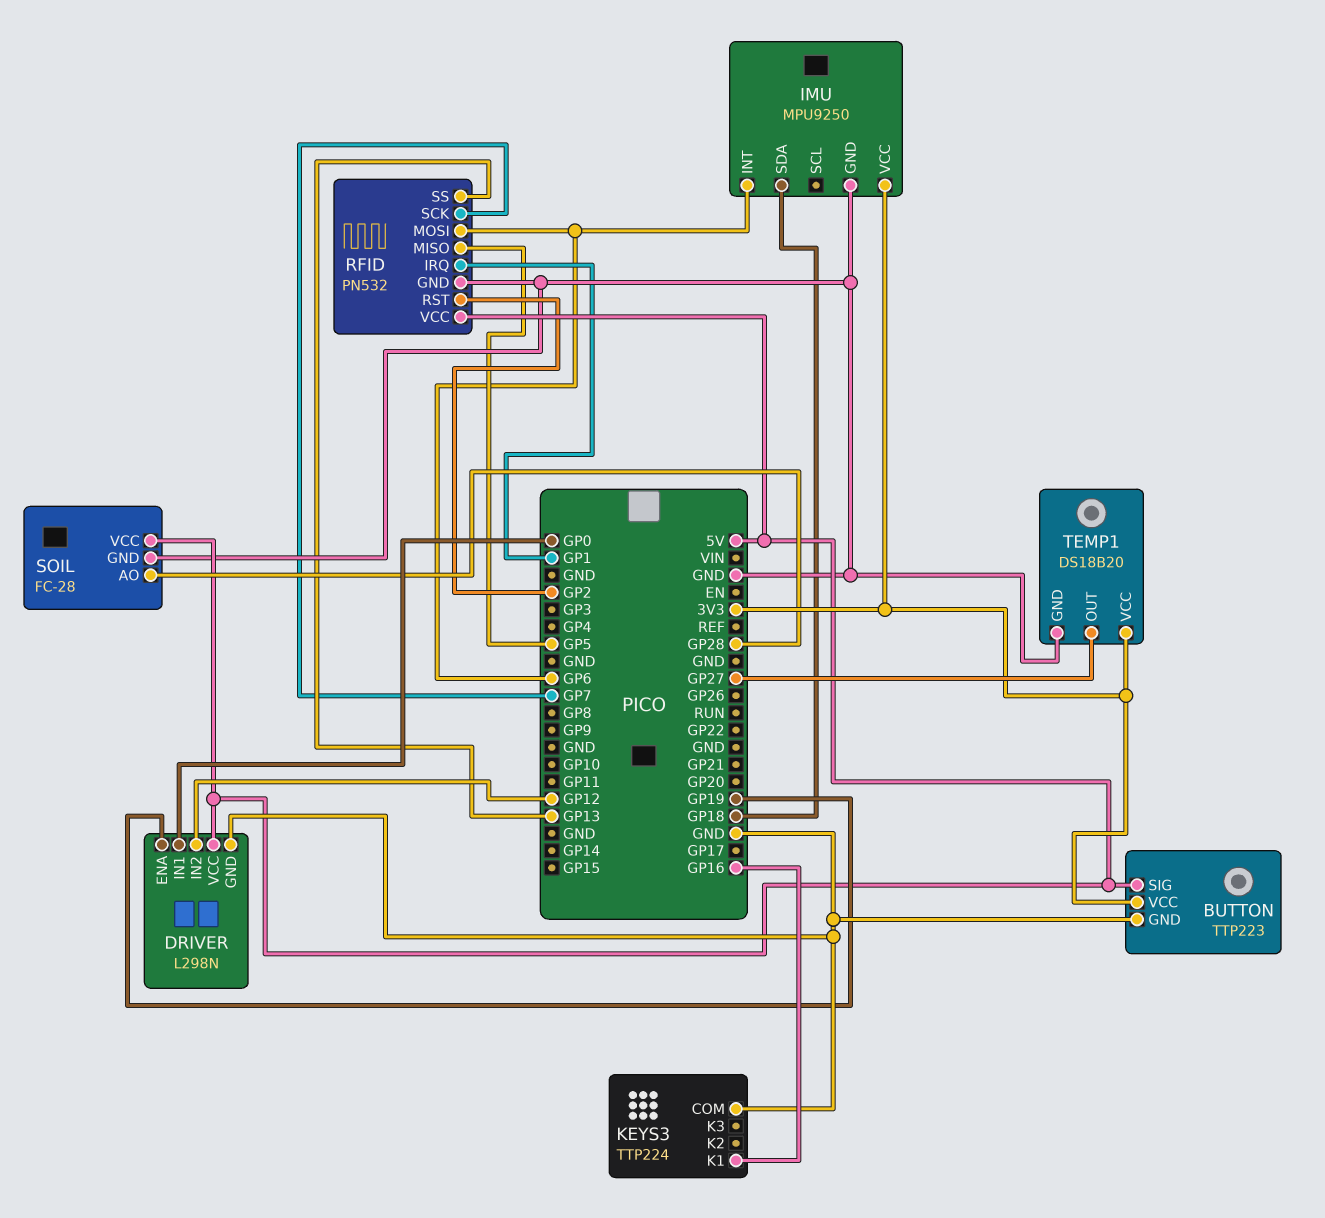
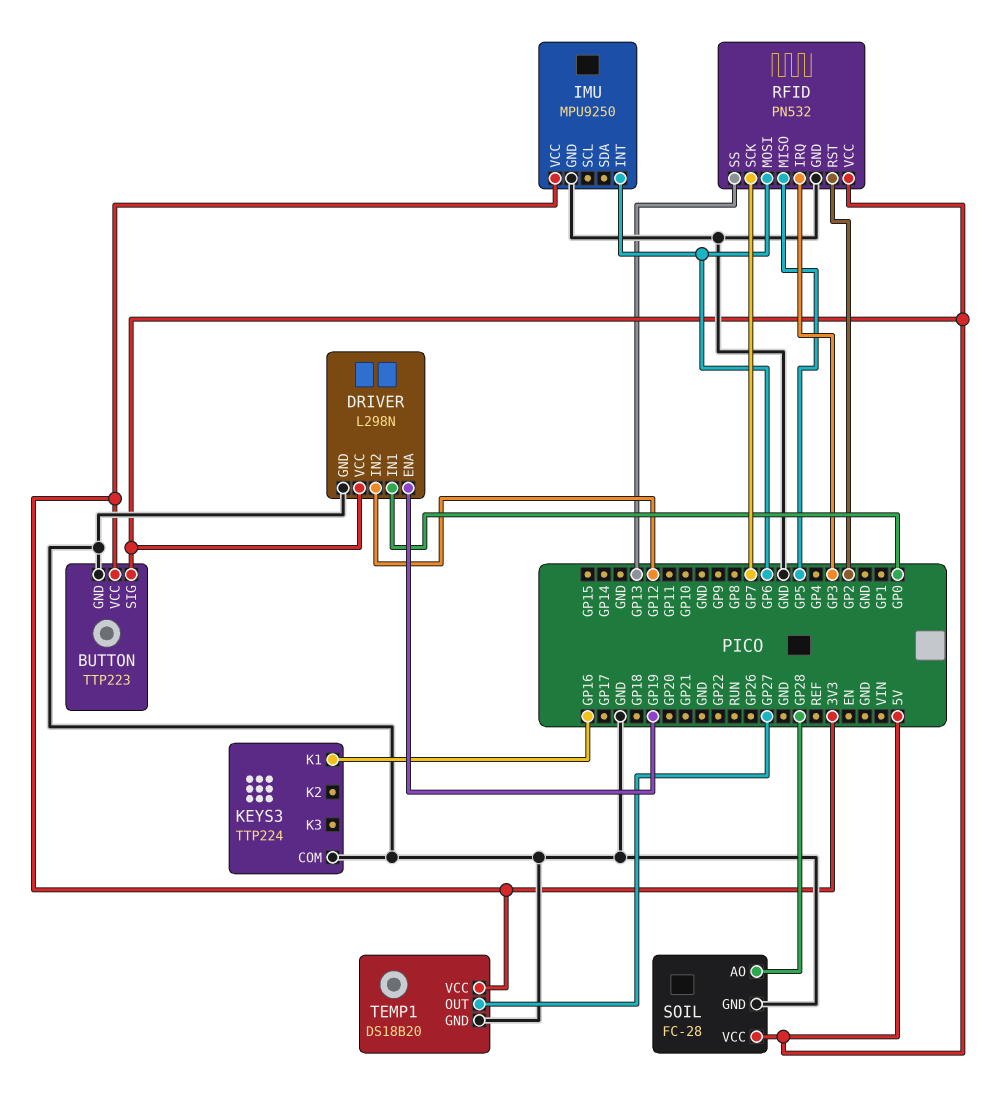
IMU pin SDA: GP18 -> none
RFID pin IRQ: GP1 -> GP3

